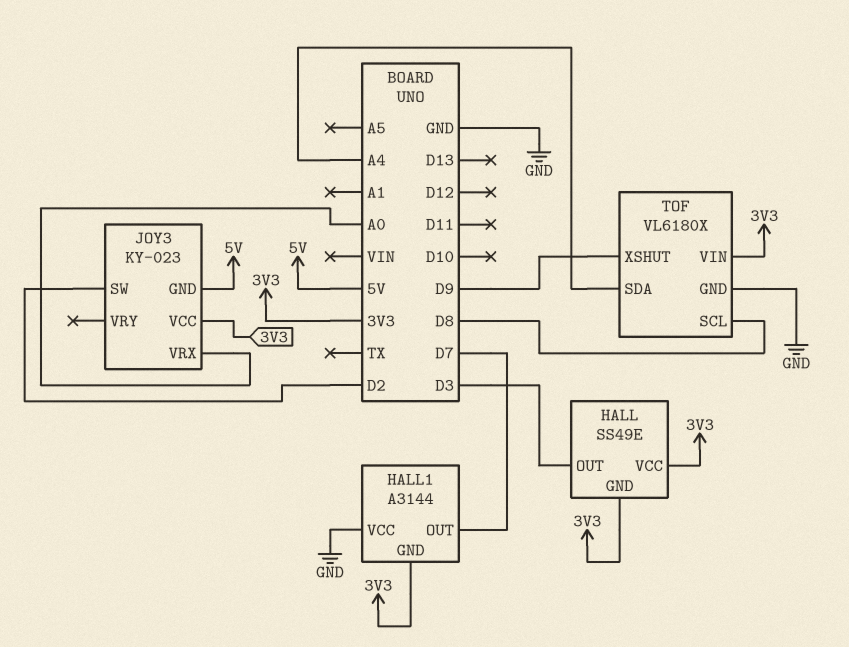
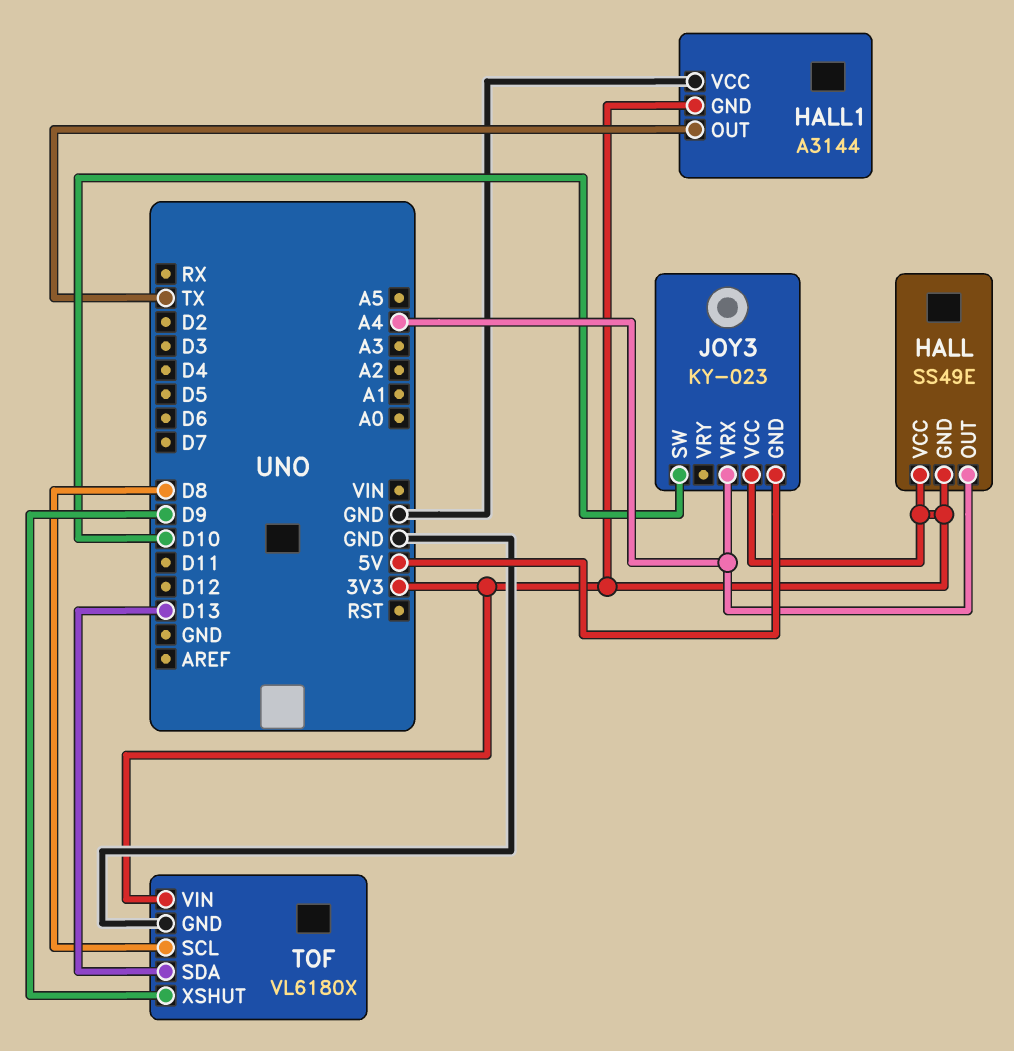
HALL pin OUT: D3 -> A4
HALL1 pin OUT: D7 -> TX
JOY3 pin SW: D2 -> D10
JOY3 pin VRX: A0 -> A4
TOF pin SDA: A4 -> D13

